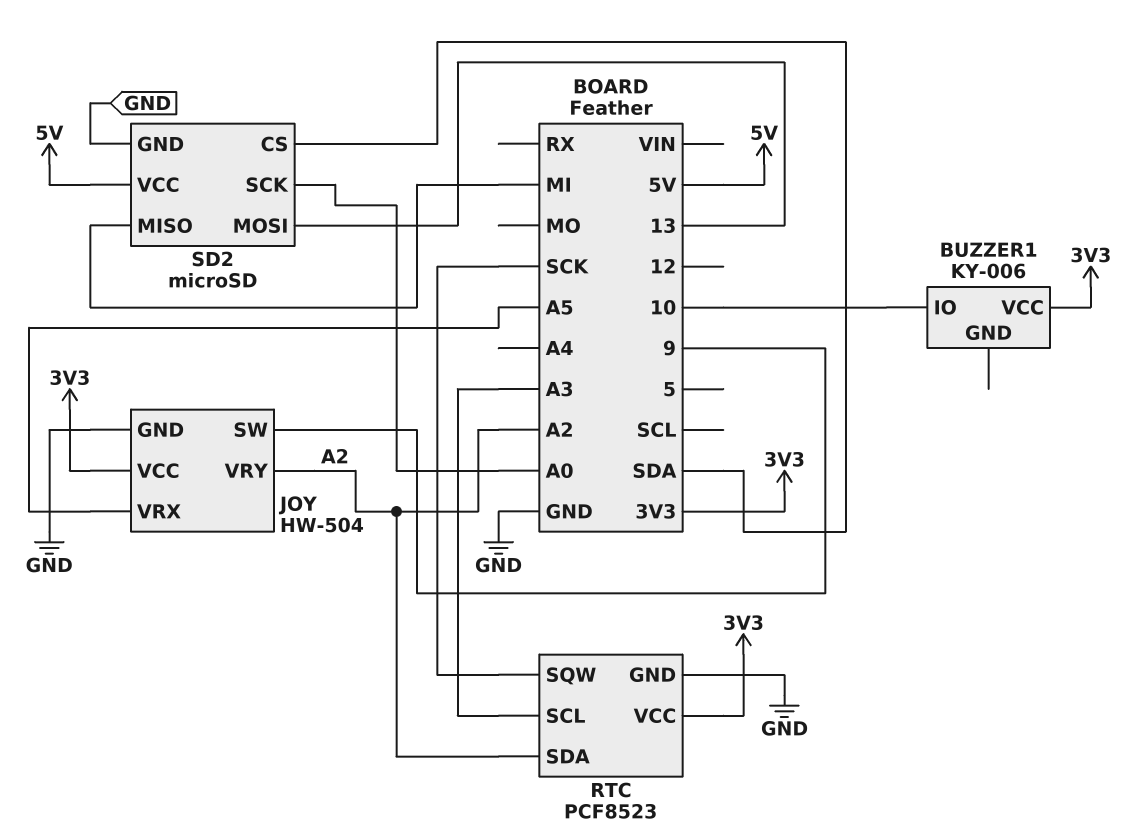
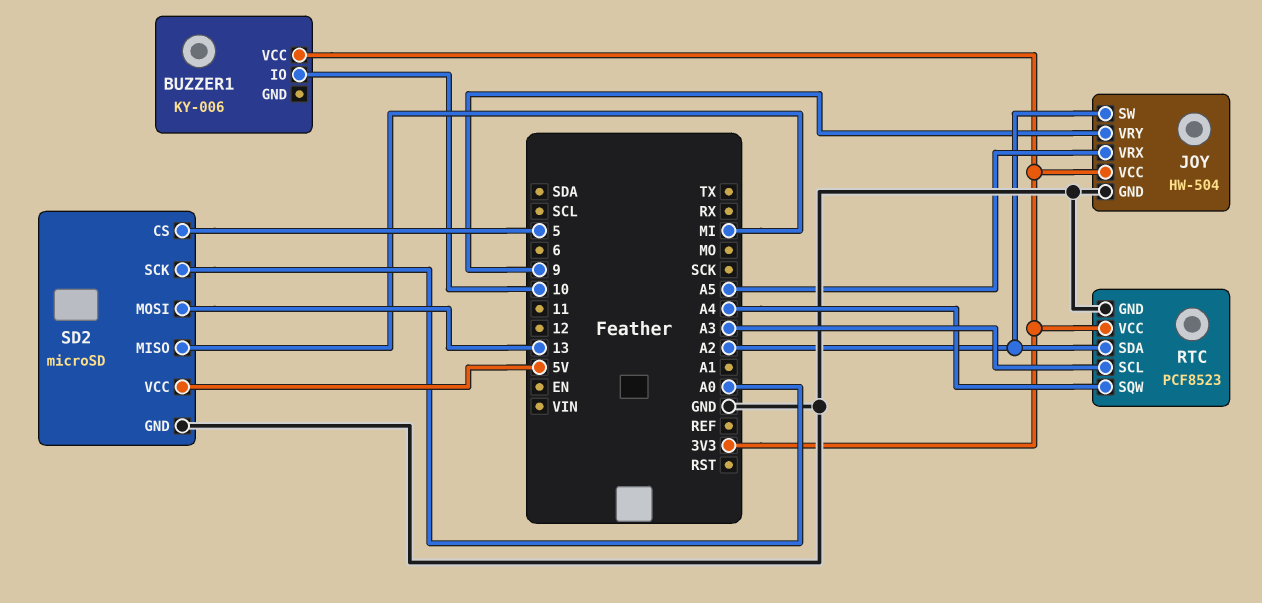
JOY pin SW: 9 -> A2
JOY pin VRY: A2 -> 9
RTC pin SQW: SCK -> A4
SD2 pin CS: SDA -> 5

